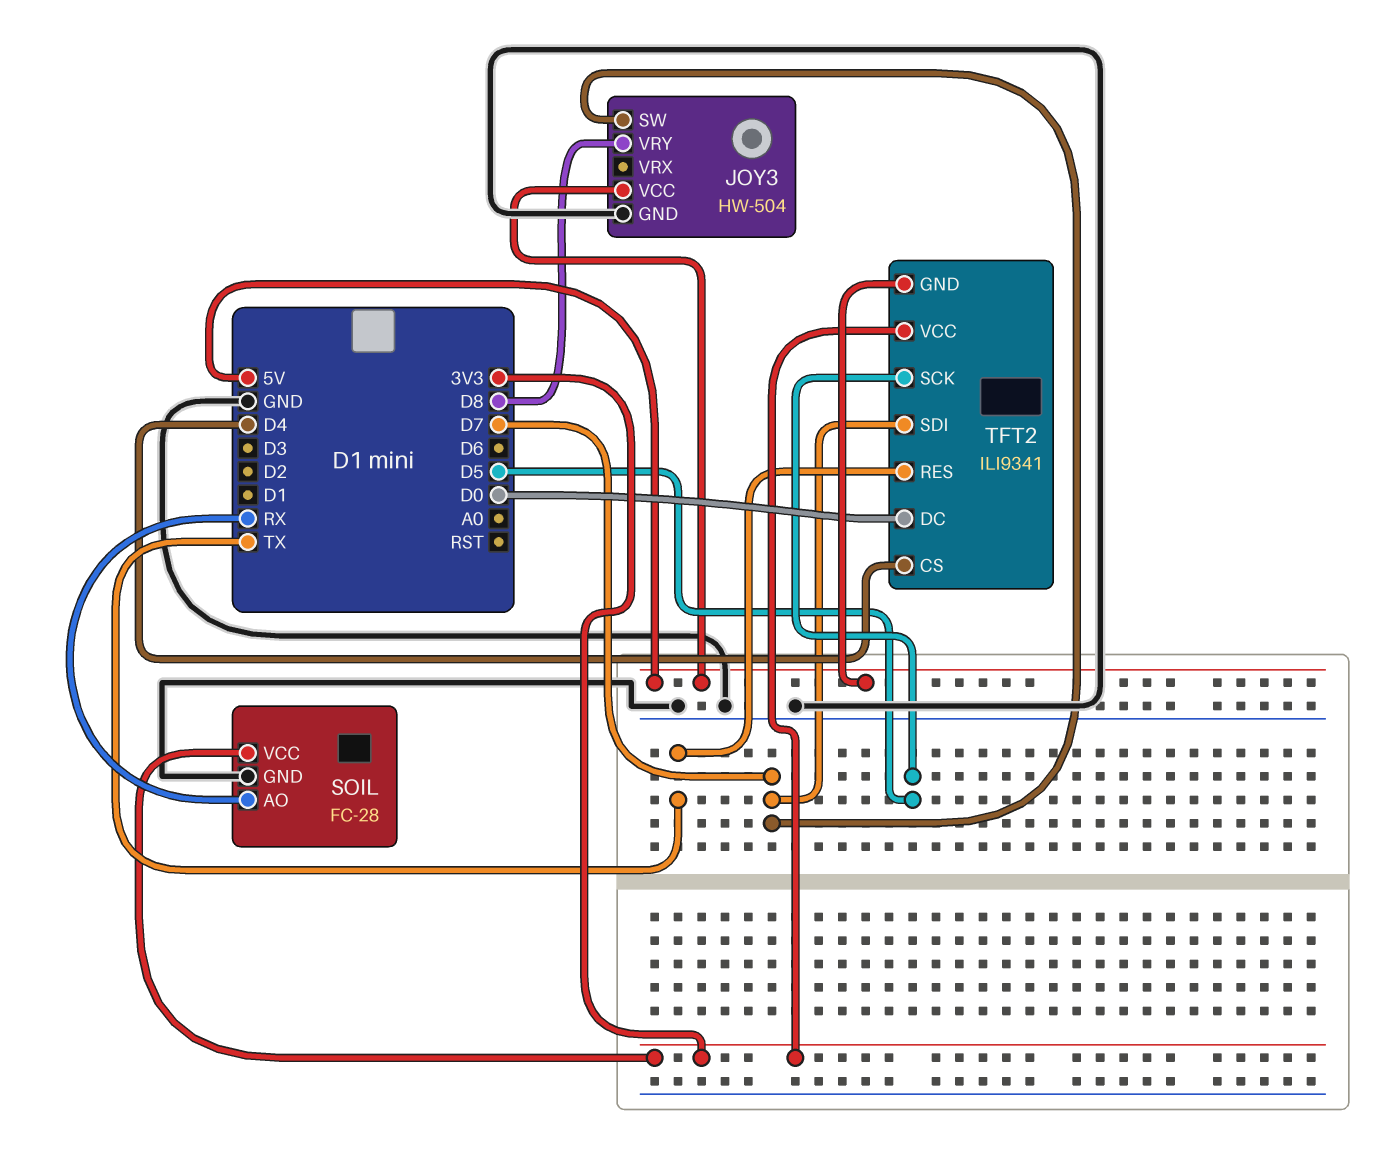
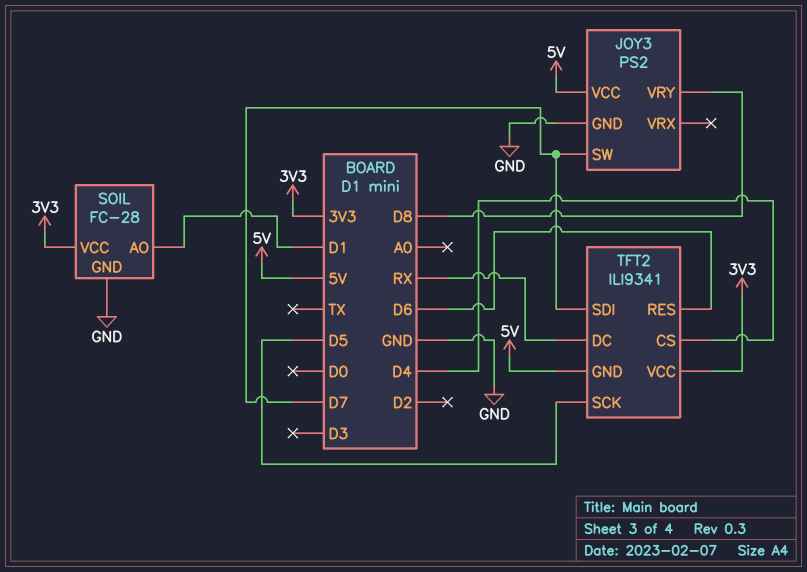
JOY3: HW-504 -> PS2
SOIL pin AO: RX -> D1
TFT2 pin DC: D0 -> RX
TFT2 pin RES: TX -> D6

